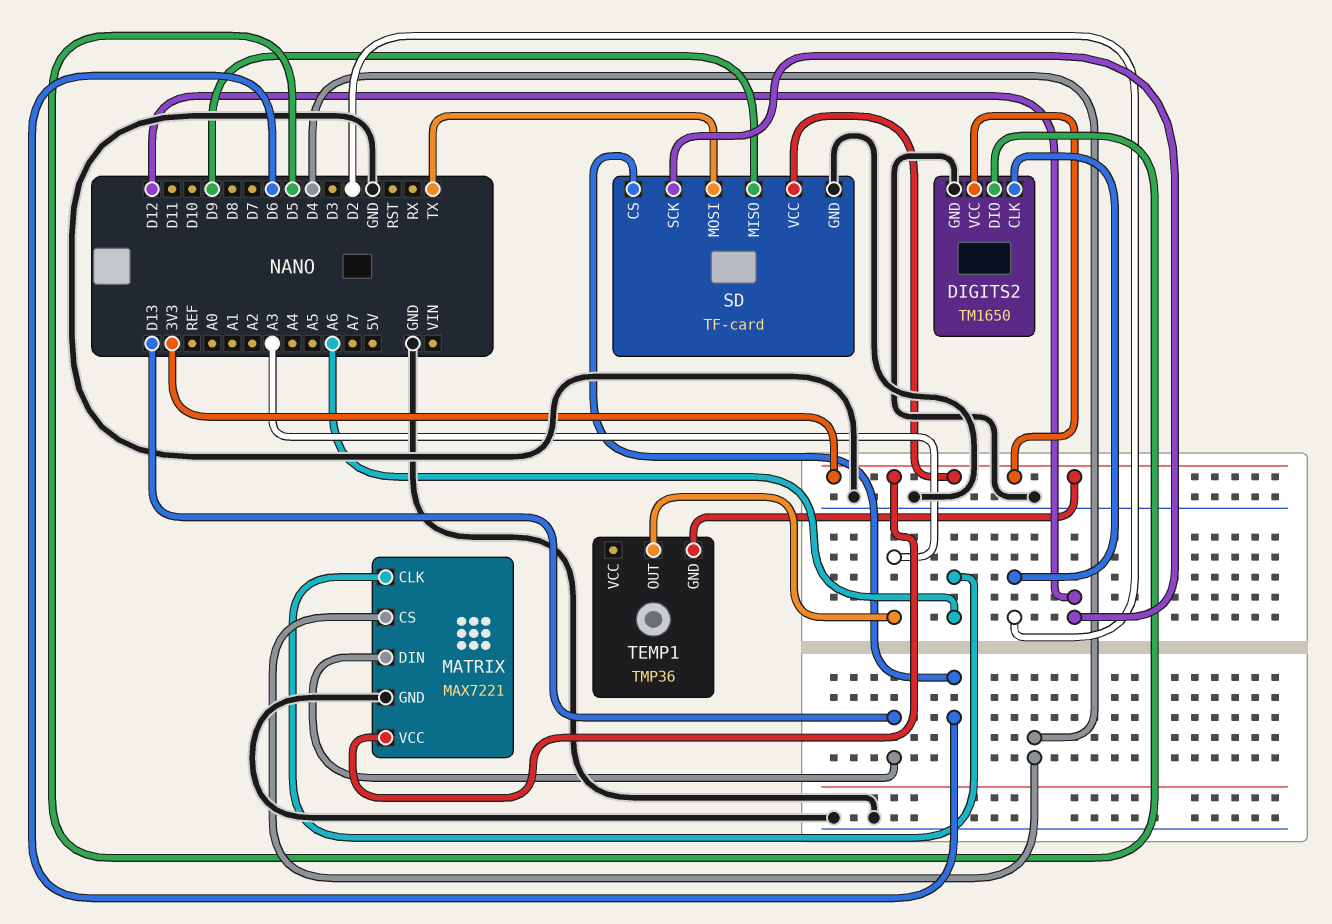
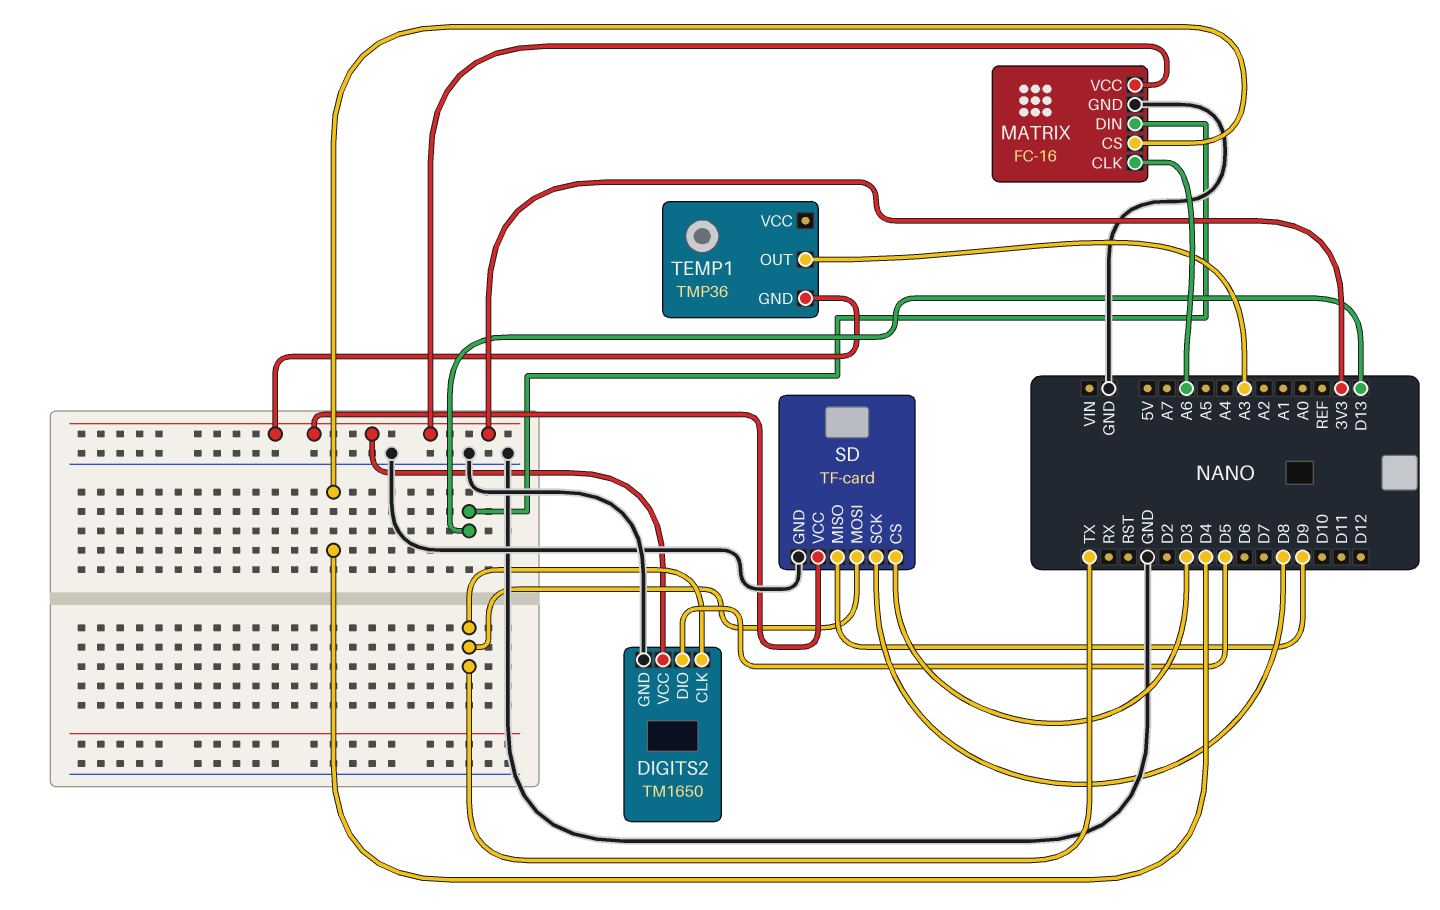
DIGITS2 pin CLK: D2 -> TX
MATRIX: MAX7221 -> FC-16
SD pin CS: D6 -> D3
SD pin SCK: D12 -> D8

